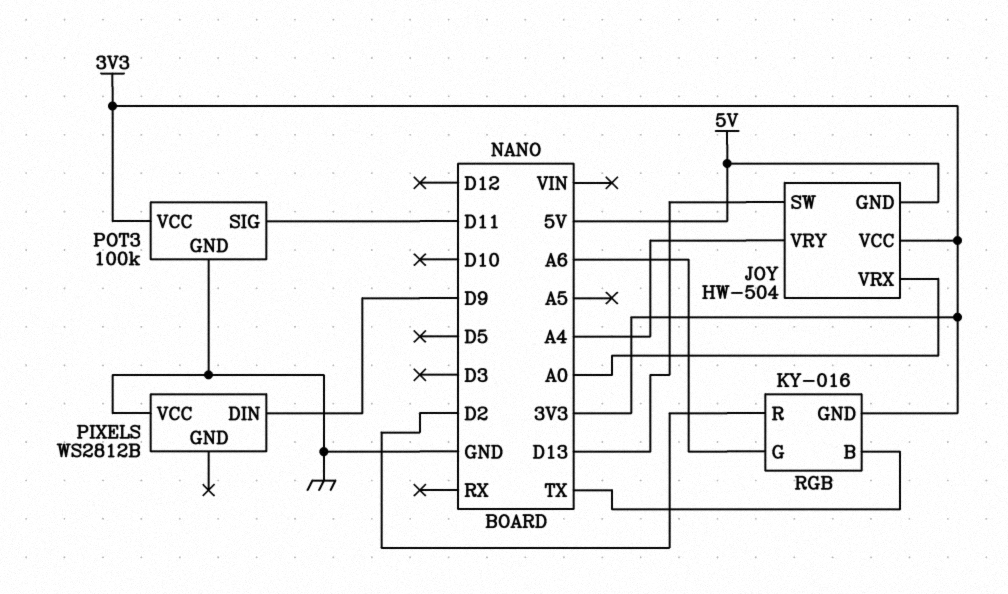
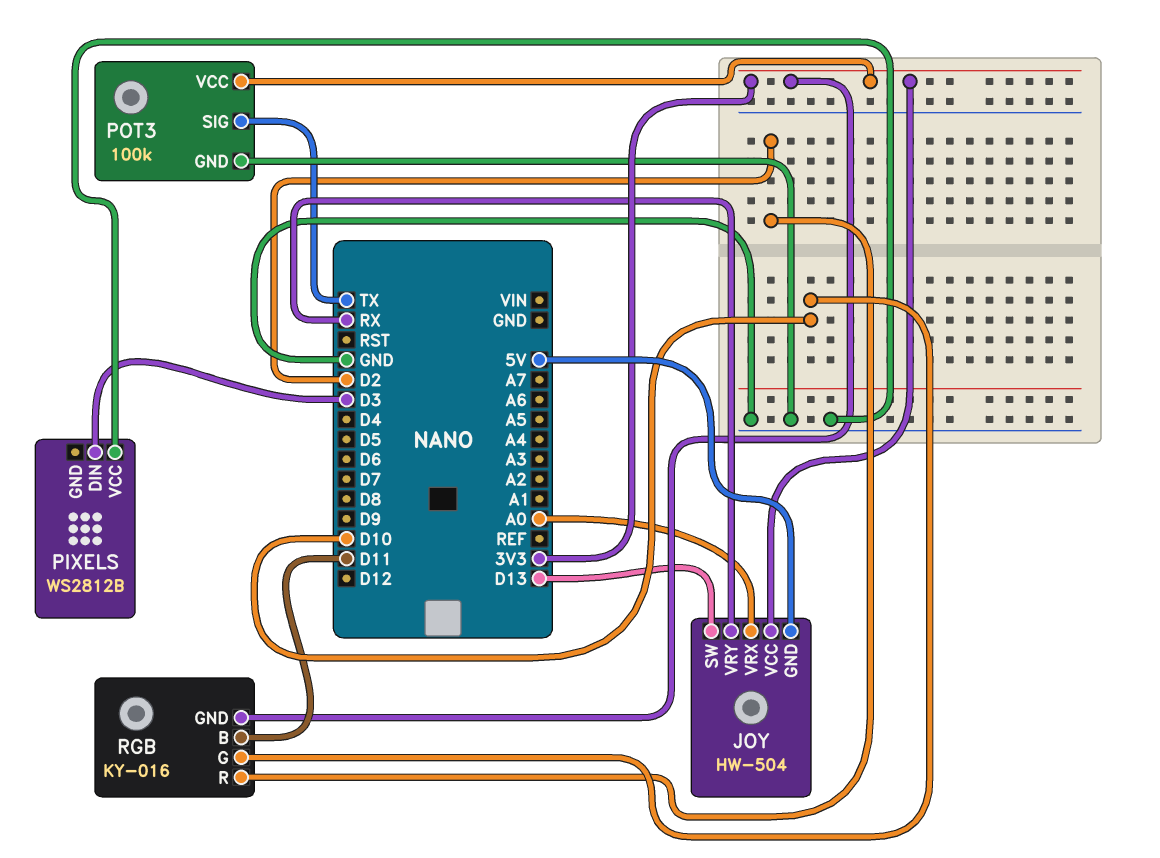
JOY pin VRY: A4 -> RX
PIXELS pin DIN: D9 -> D3
POT3 pin SIG: D11 -> TX
RGB pin B: TX -> D11
RGB pin G: A6 -> D10

